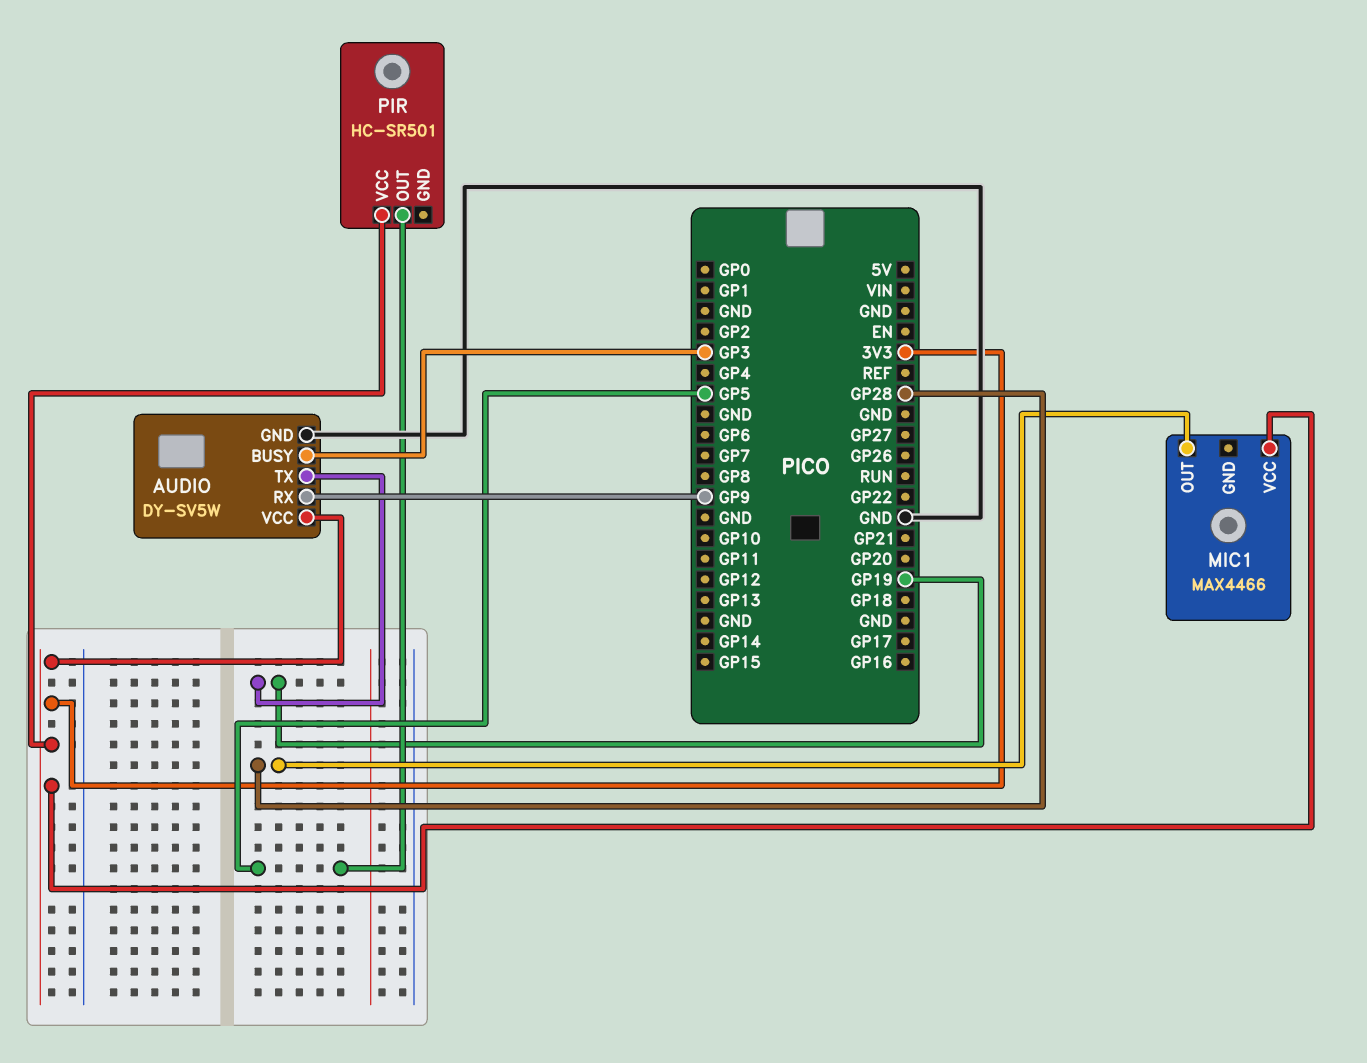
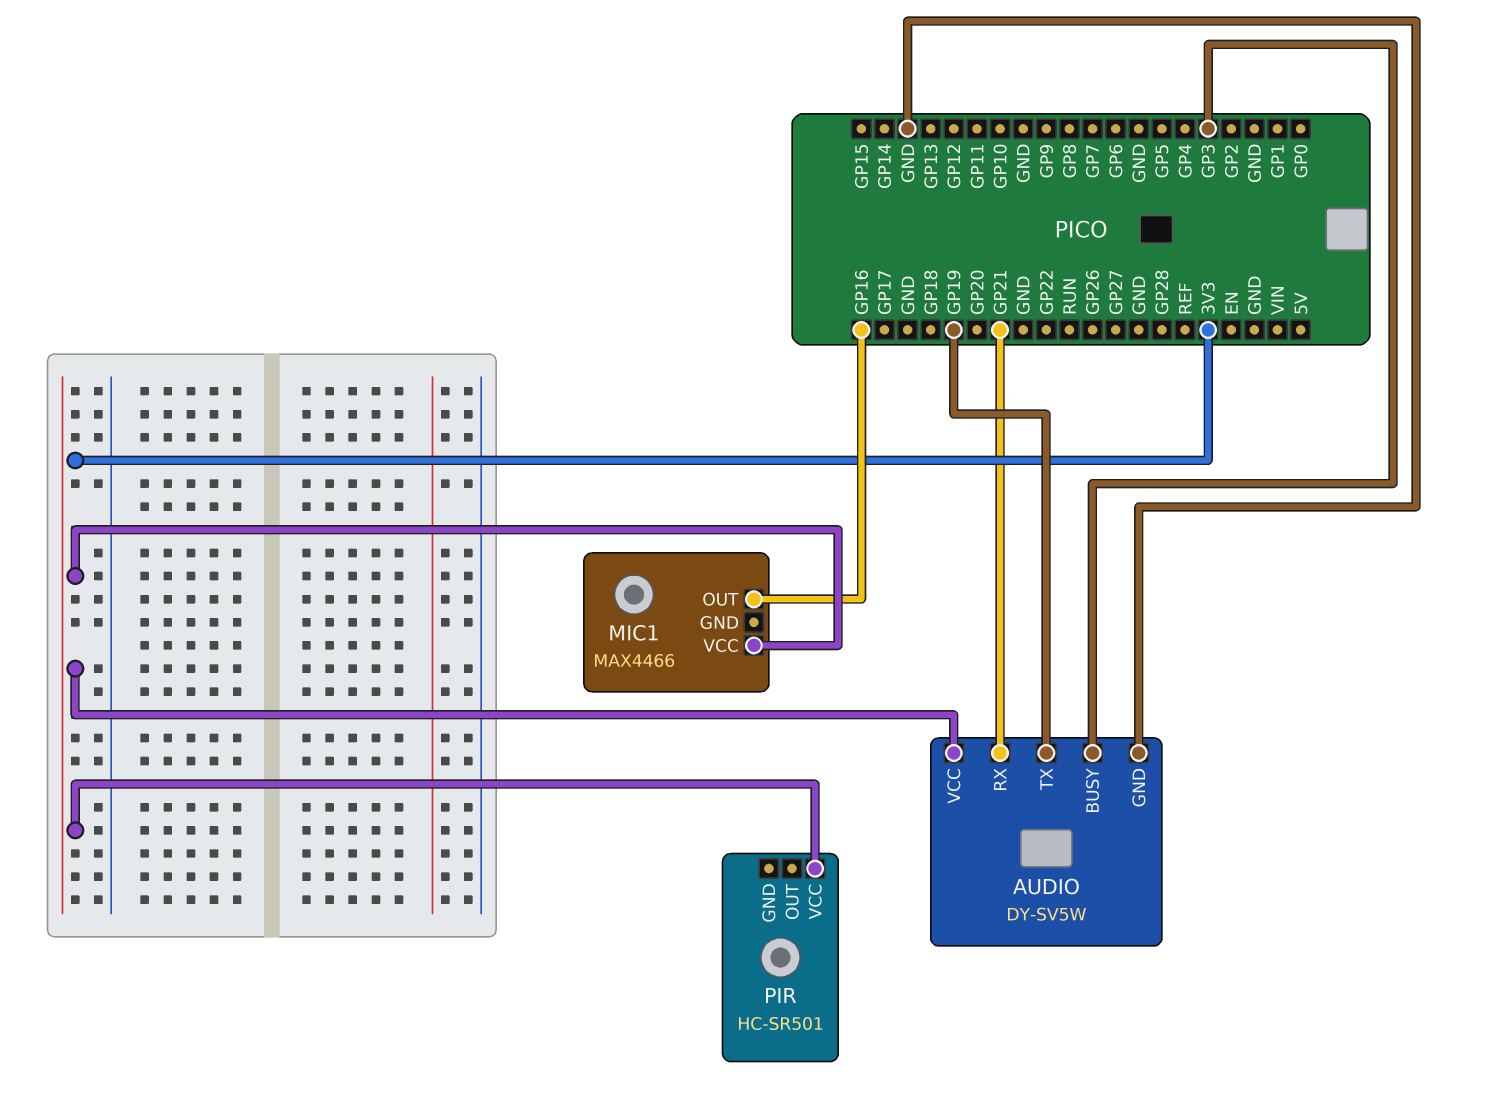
AUDIO pin RX: GP9 -> GP21
MIC1 pin OUT: GP28 -> GP16
PIR pin OUT: GP5 -> none

